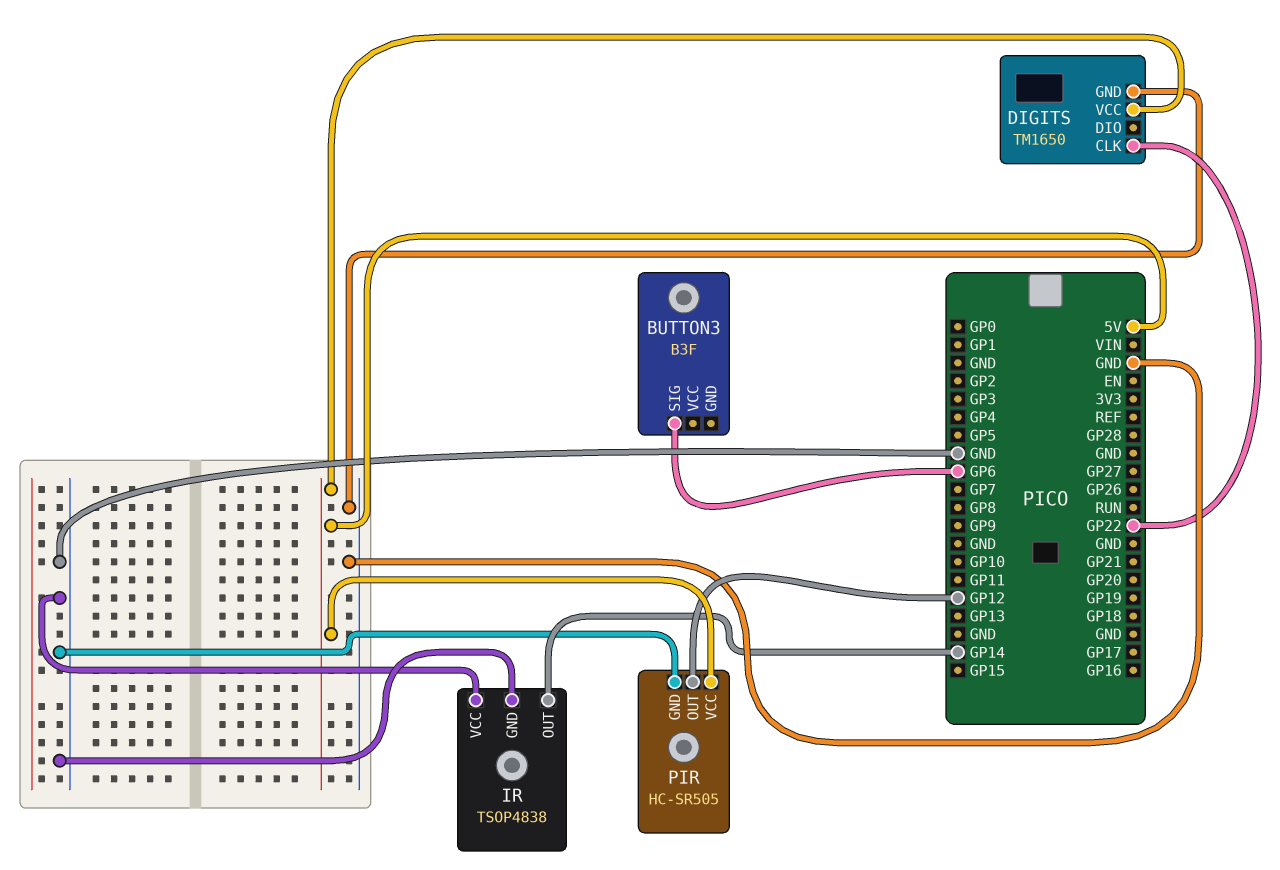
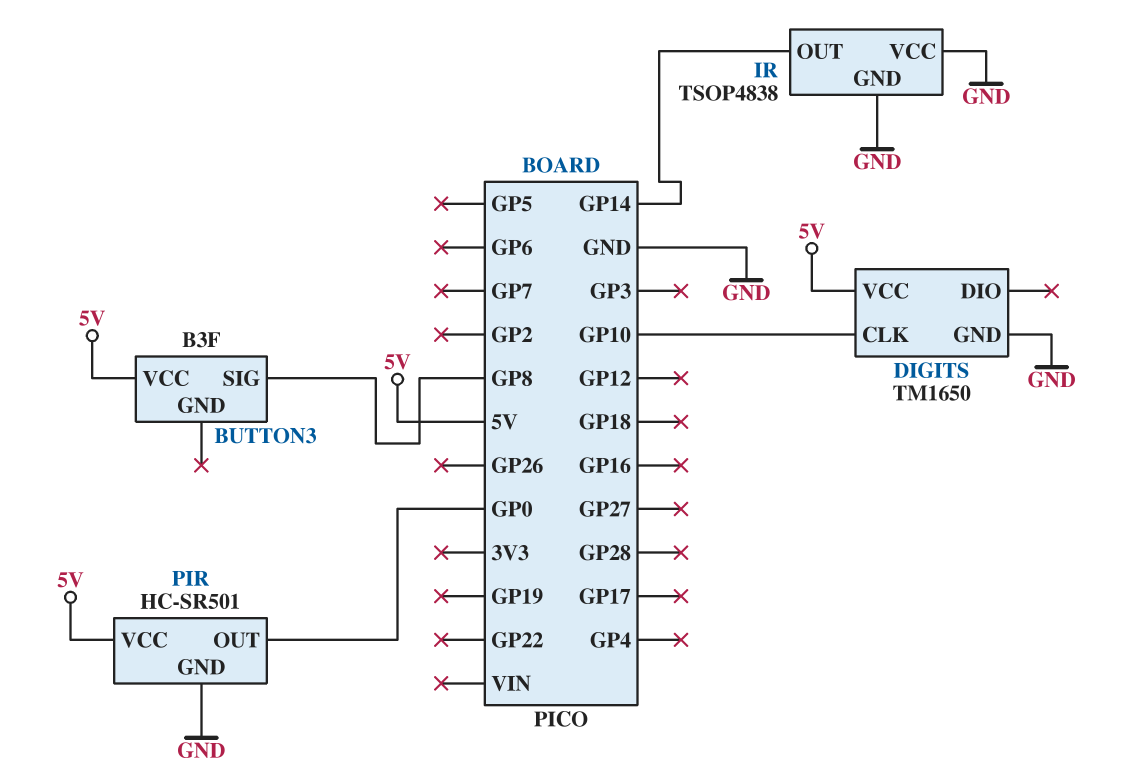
BUTTON3 pin SIG: GP6 -> GP8
BUTTON3 pin VCC: none -> 5V
DIGITS pin CLK: GP22 -> GP10
PIR: HC-SR505 -> HC-SR501
PIR pin OUT: GP12 -> GP0

